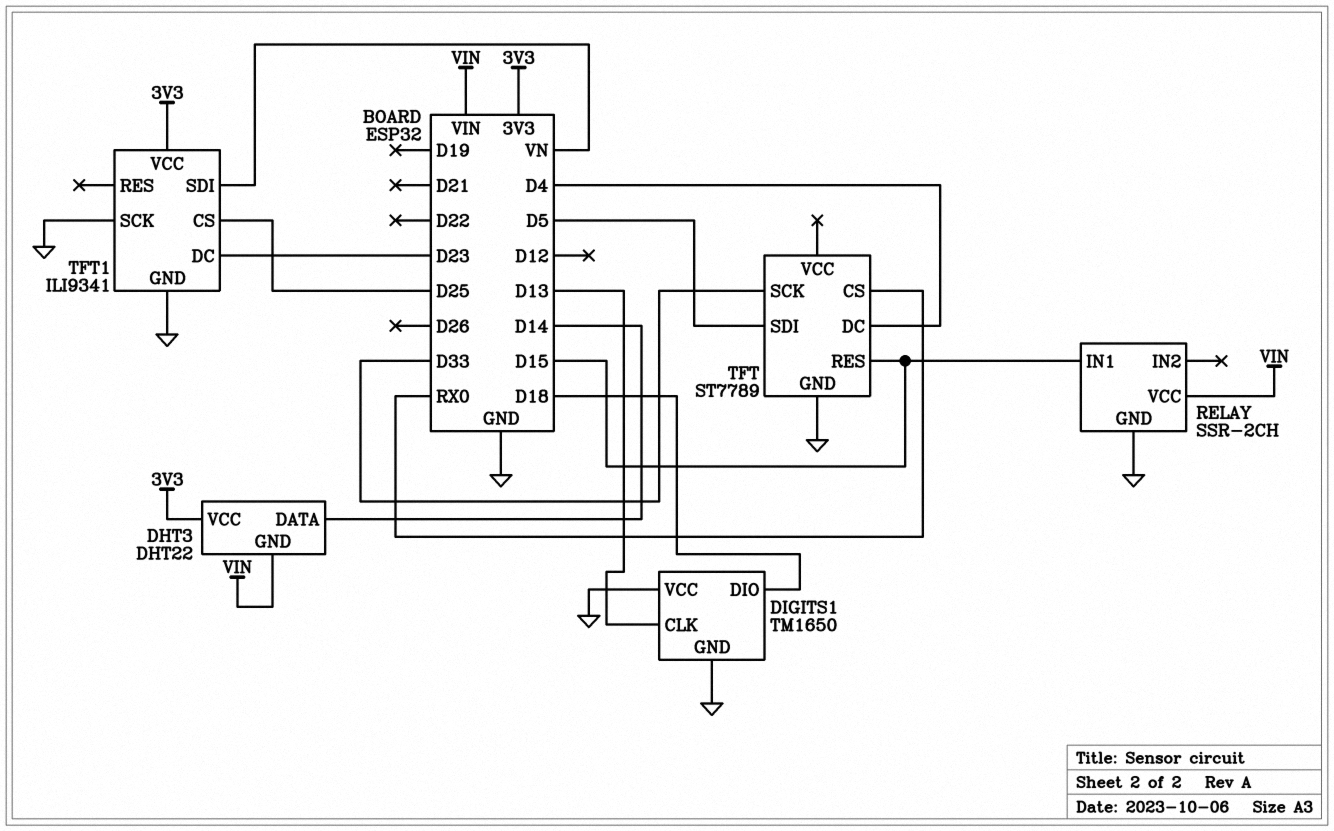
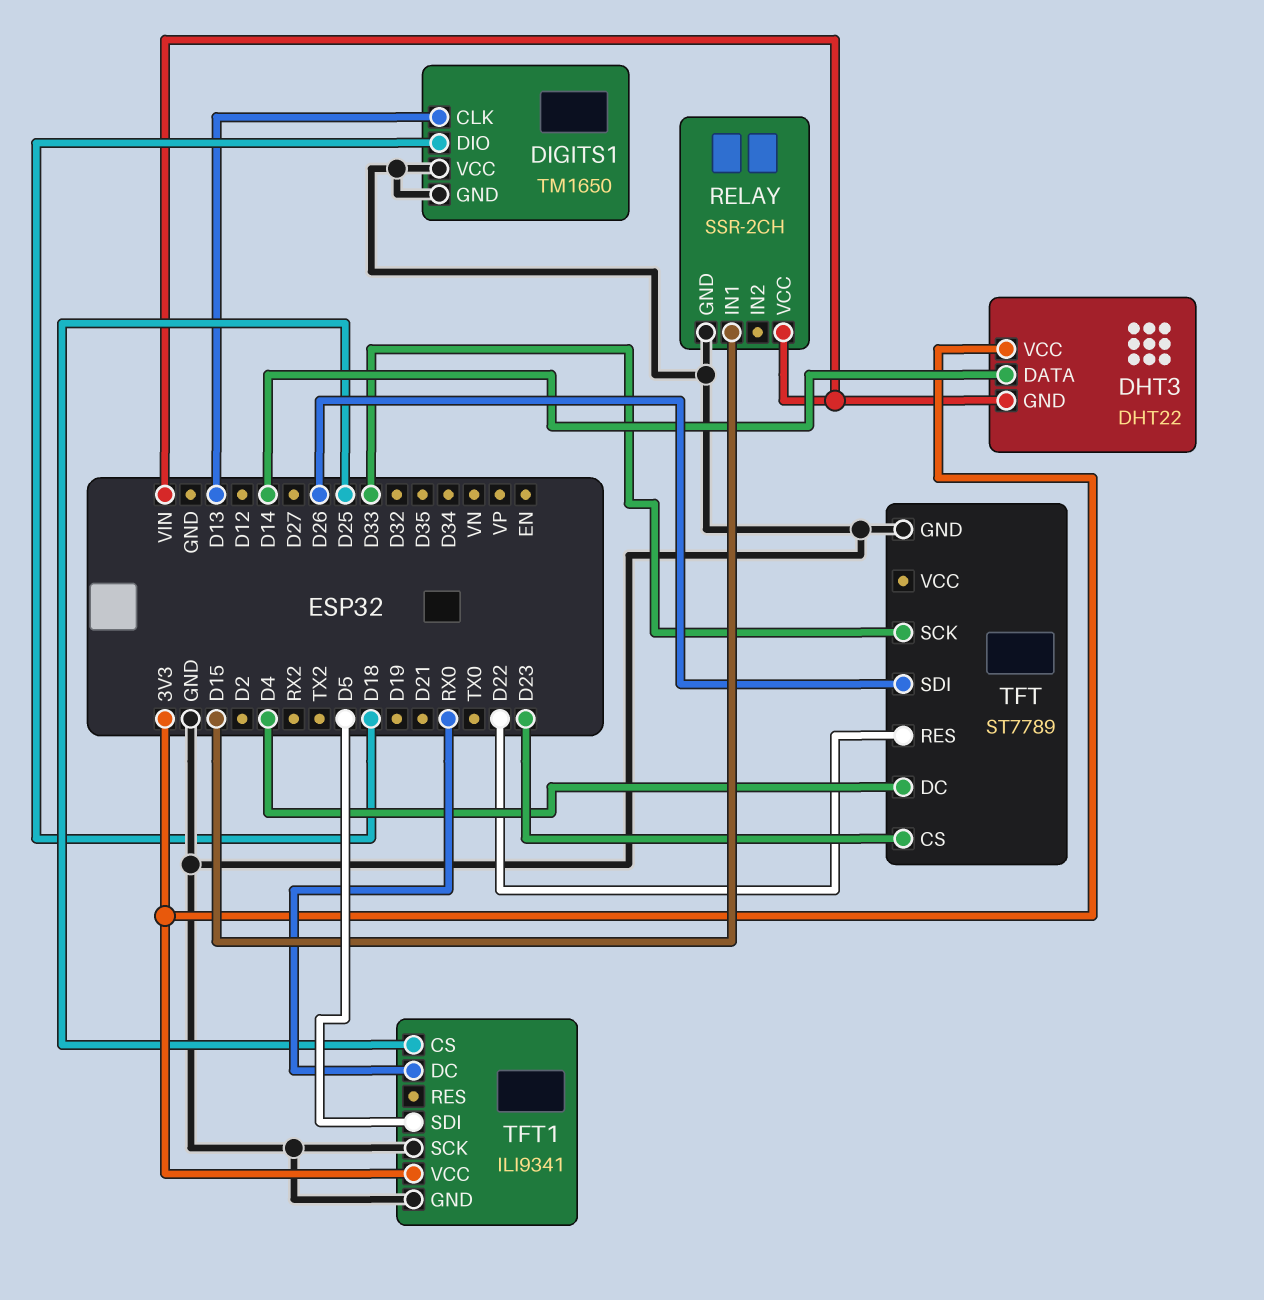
TFT pin CS: RX0 -> D23
TFT pin RES: D15 -> D22
TFT pin SDI: D5 -> D26
TFT1 pin DC: D23 -> RX0
TFT1 pin SDI: VN -> D5

